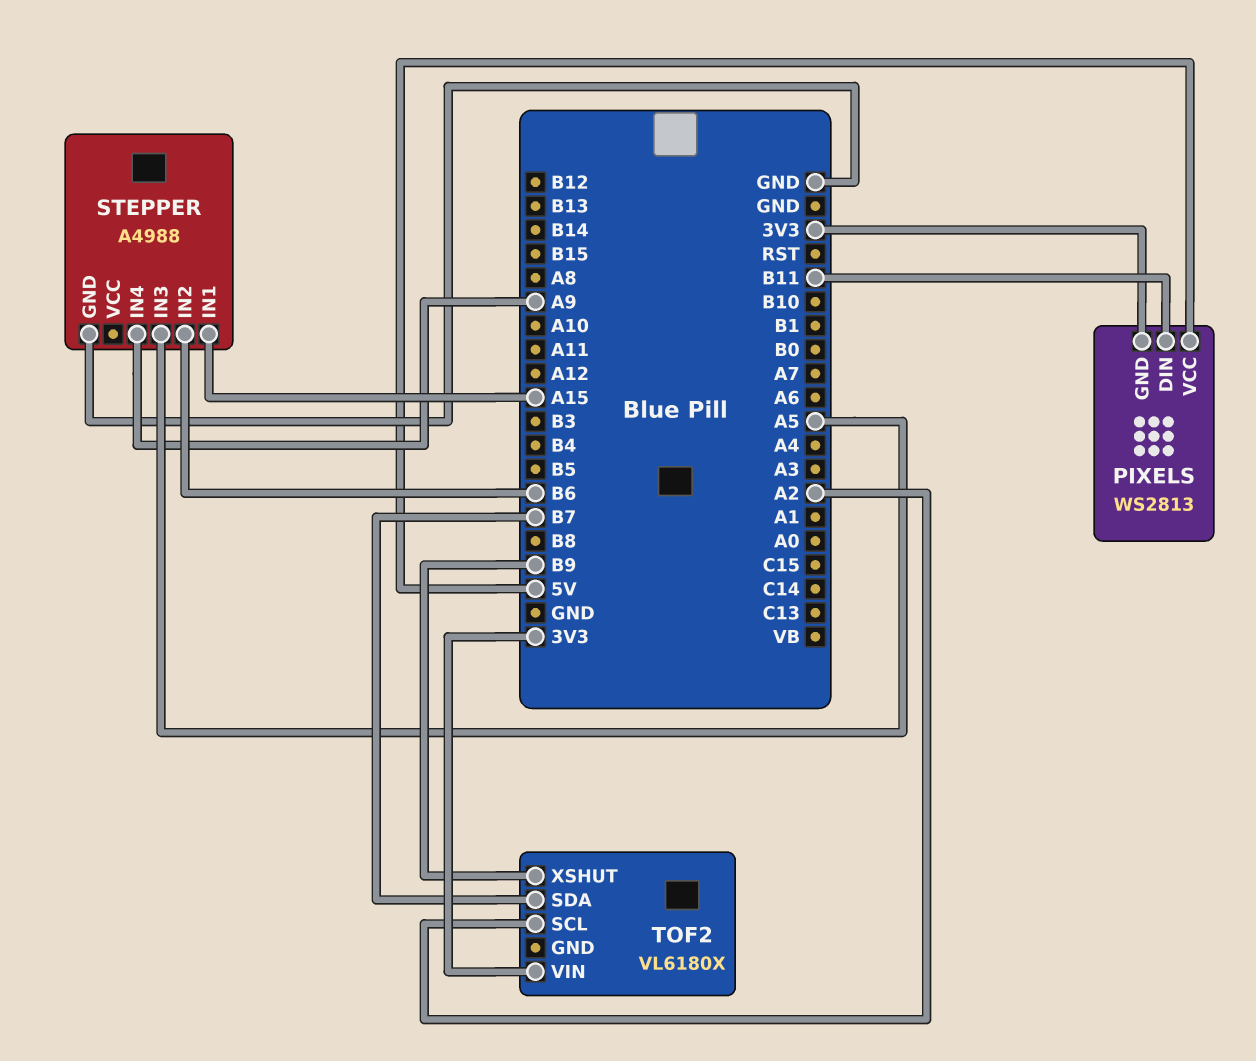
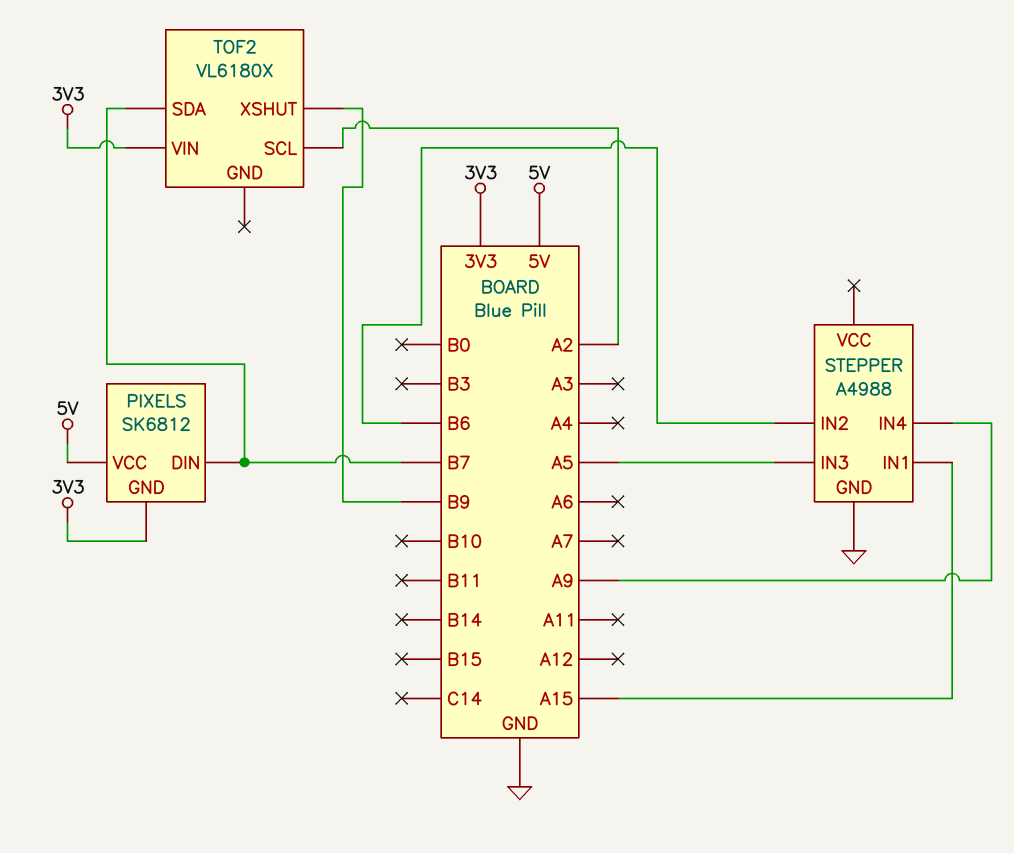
PIXELS: WS2813 -> SK6812
PIXELS pin DIN: B11 -> B7

